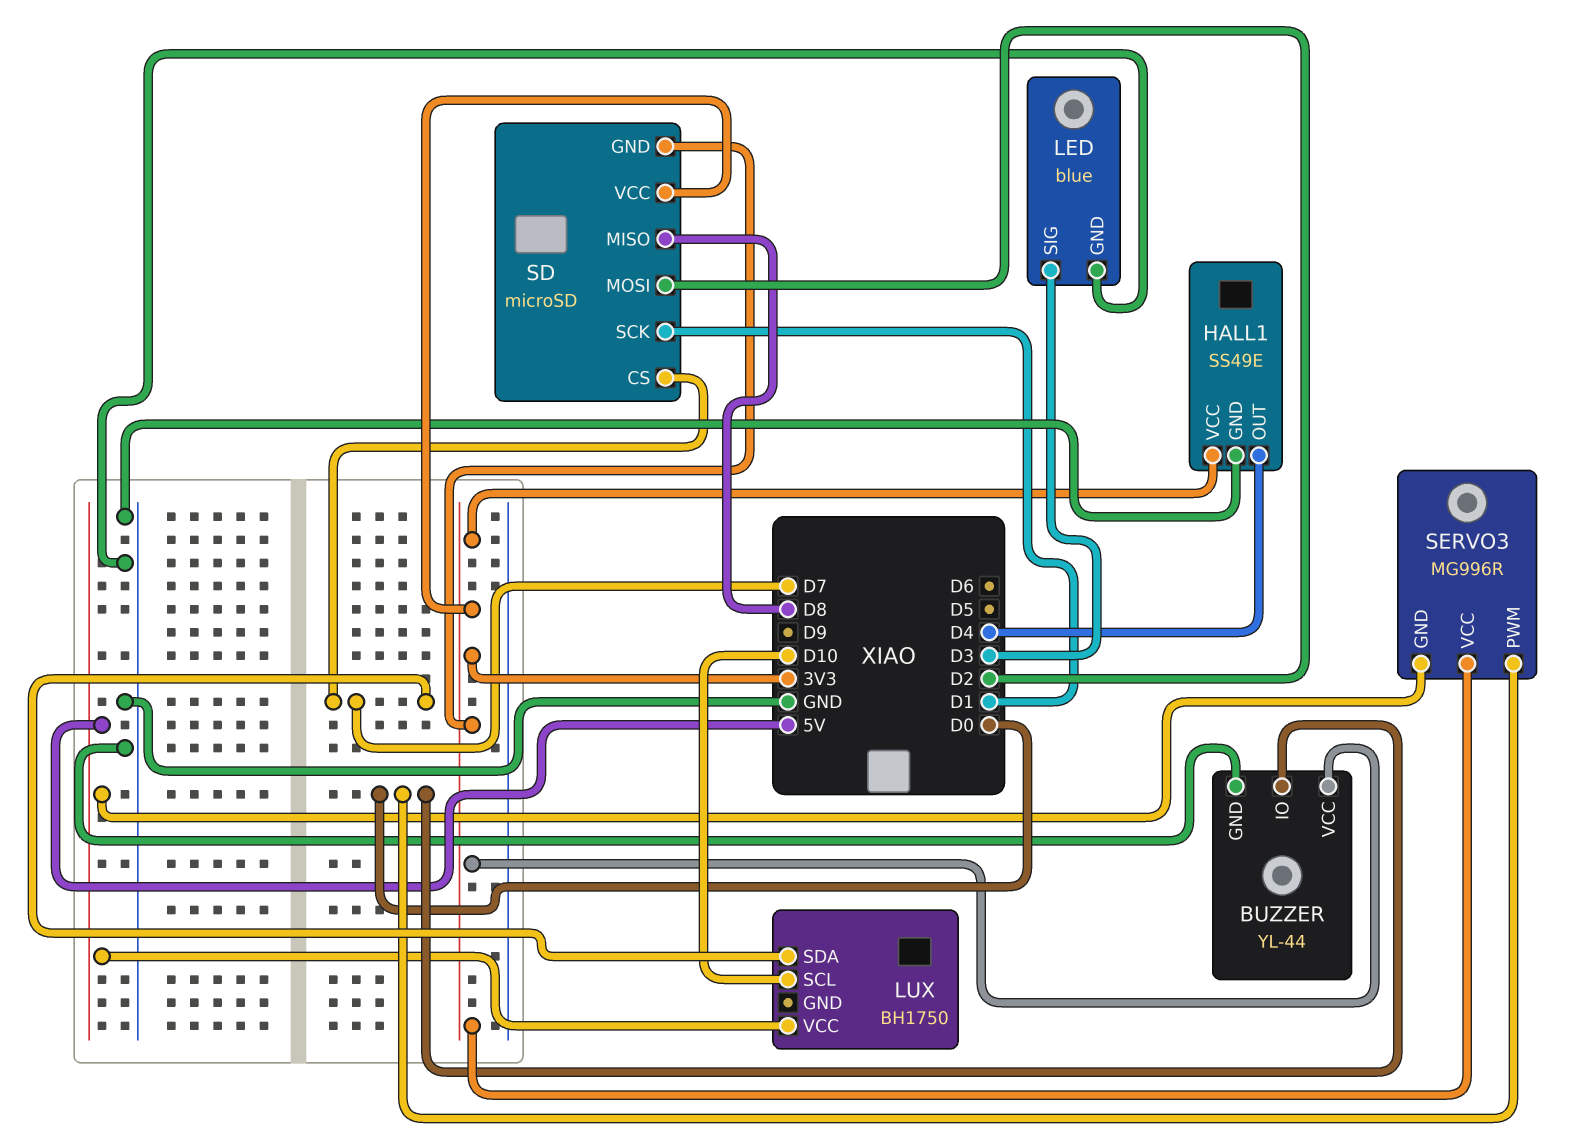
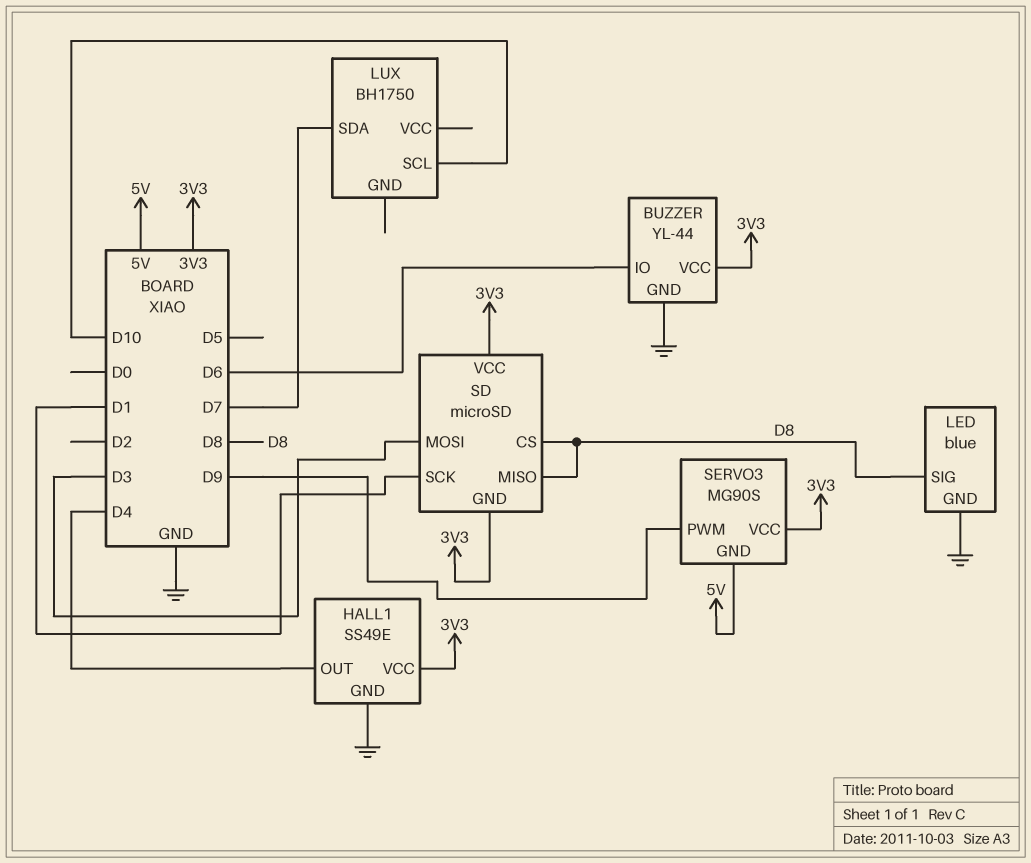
BUZZER pin IO: D0 -> D6
LED pin SIG: D3 -> D8
LUX pin VCC: 5V -> none
SD pin CS: D7 -> D8
SD pin MOSI: D2 -> D3
SERVO3: MG996R -> MG90S
SERVO3 pin PWM: D0 -> D9

